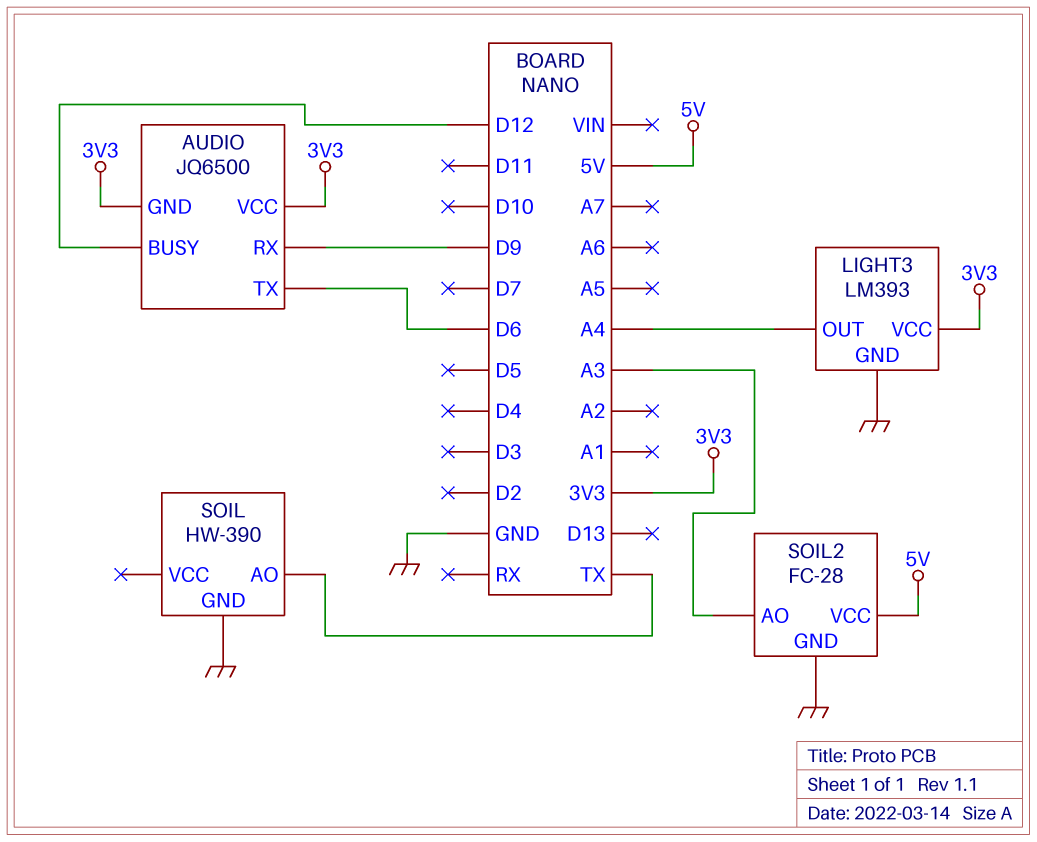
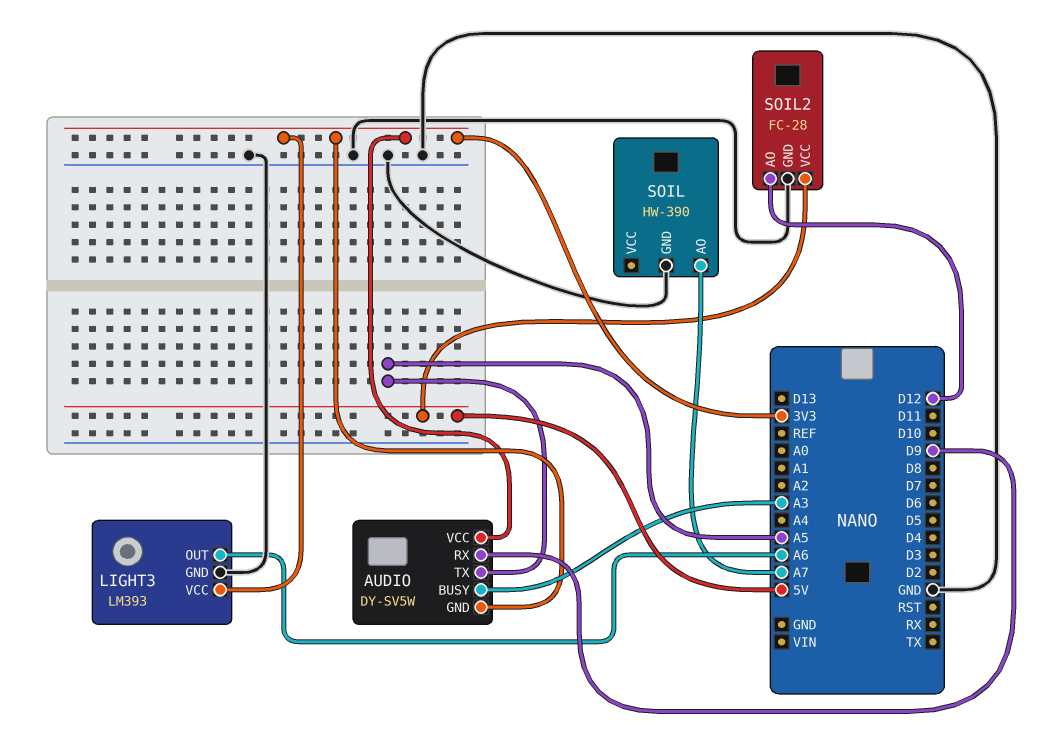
AUDIO: JQ6500 -> DY-SV5W
AUDIO pin BUSY: D12 -> A3
AUDIO pin TX: D6 -> A5
LIGHT3 pin OUT: A4 -> A6
SOIL pin AO: TX -> A7
SOIL2 pin AO: A3 -> D12

